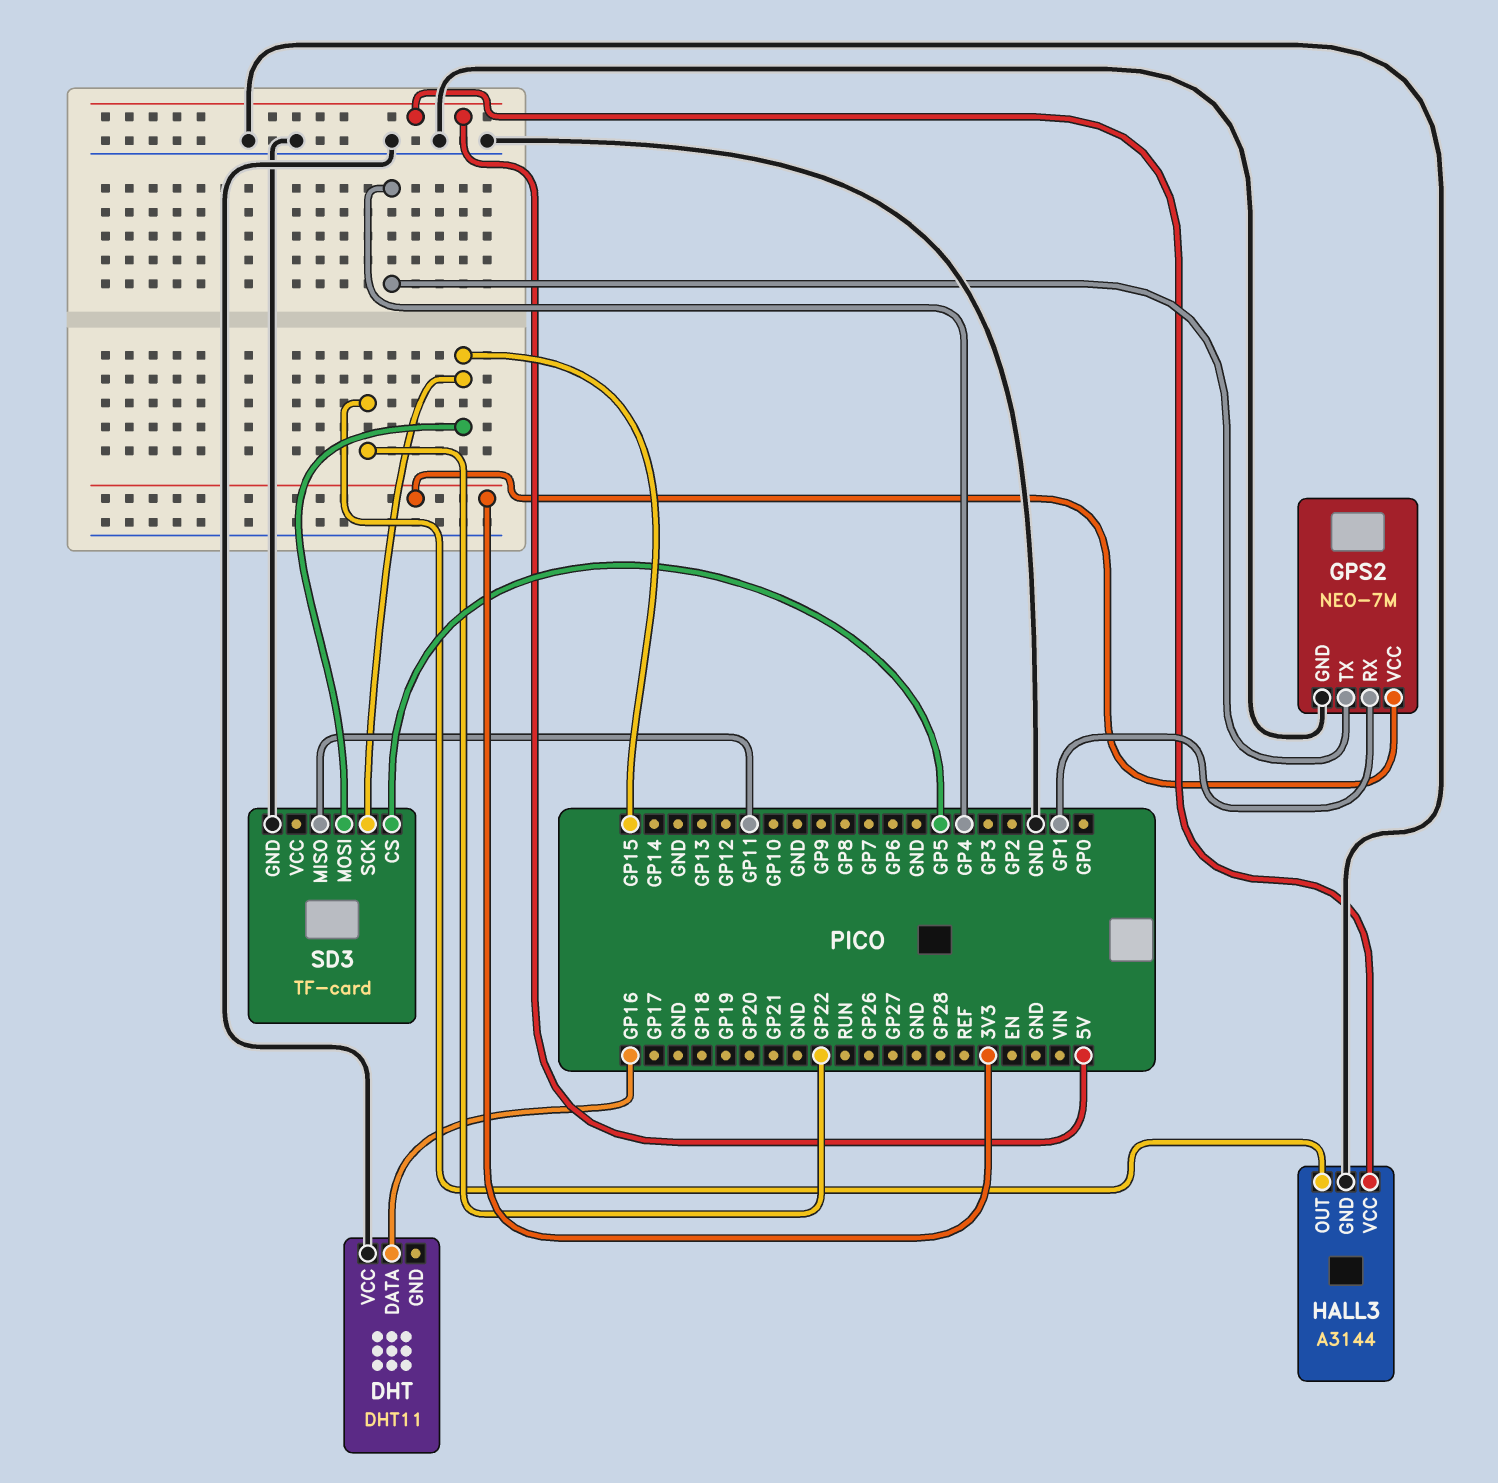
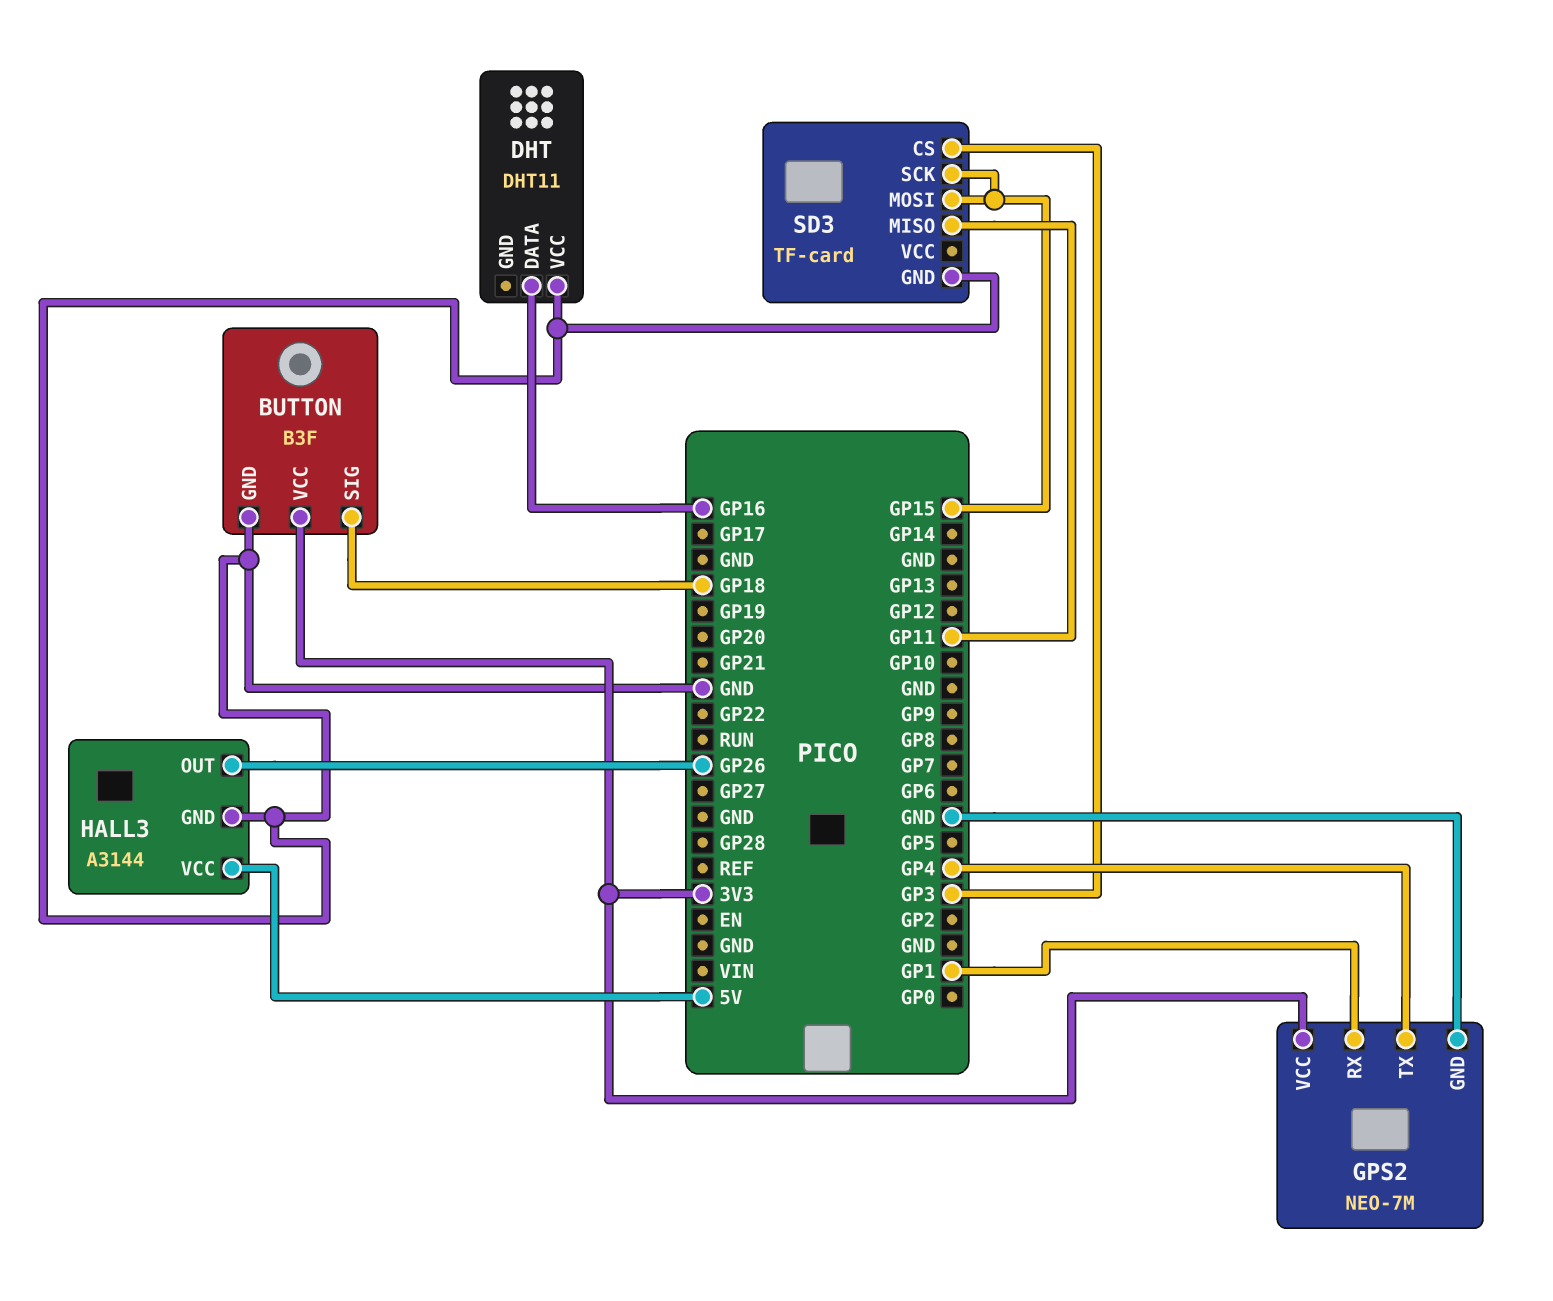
BUTTON: none -> B3F
BUTTON pin GND: none -> GND
BUTTON pin SIG: none -> GP18
BUTTON pin VCC: none -> 3V3
HALL3 pin OUT: GP22 -> GP26
SD3 pin CS: GP5 -> GP3

